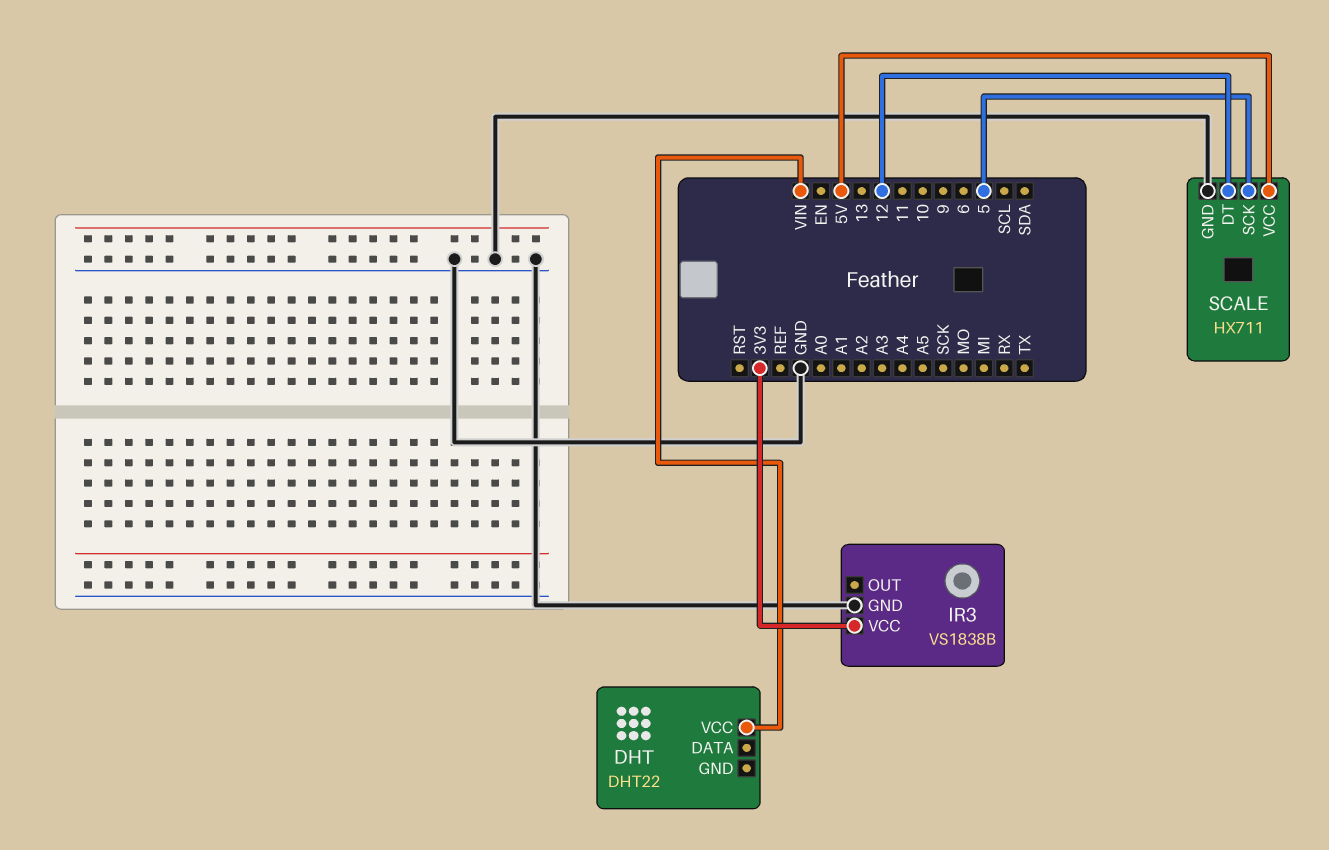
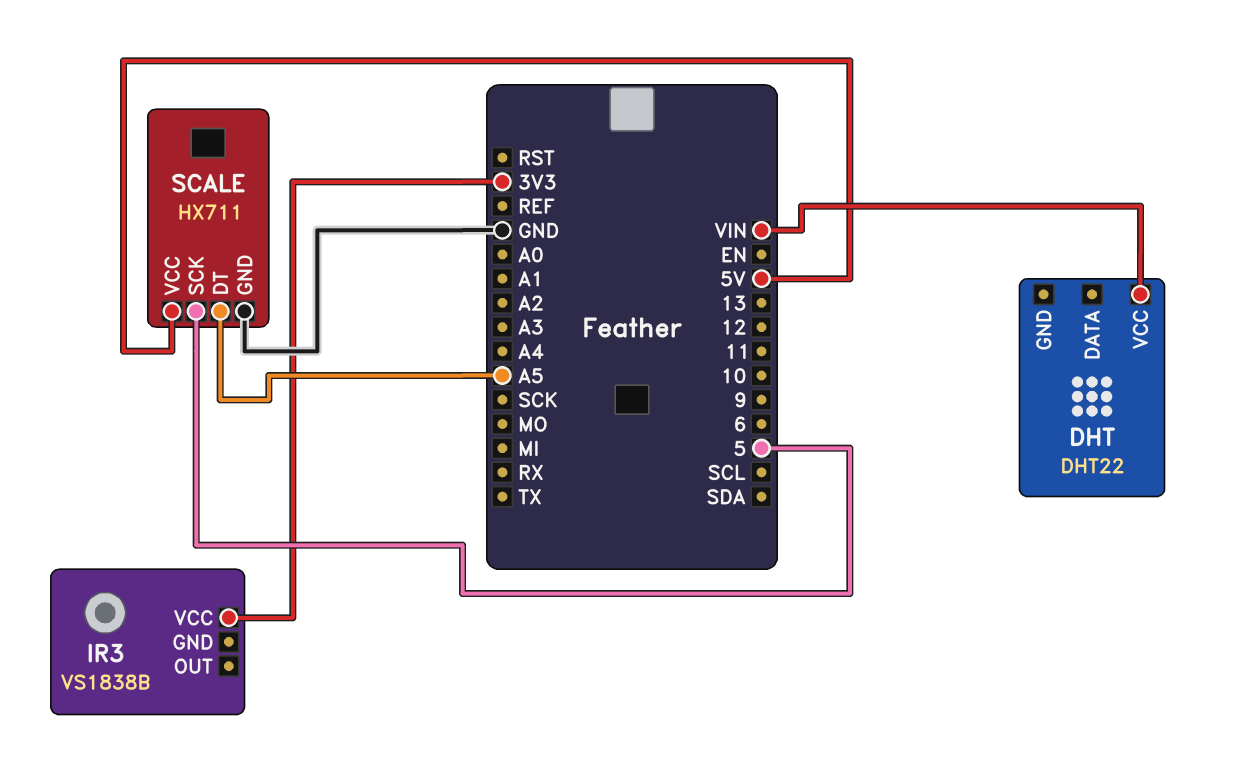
IR3 pin GND: GND -> none
SCALE pin DT: 12 -> A5

